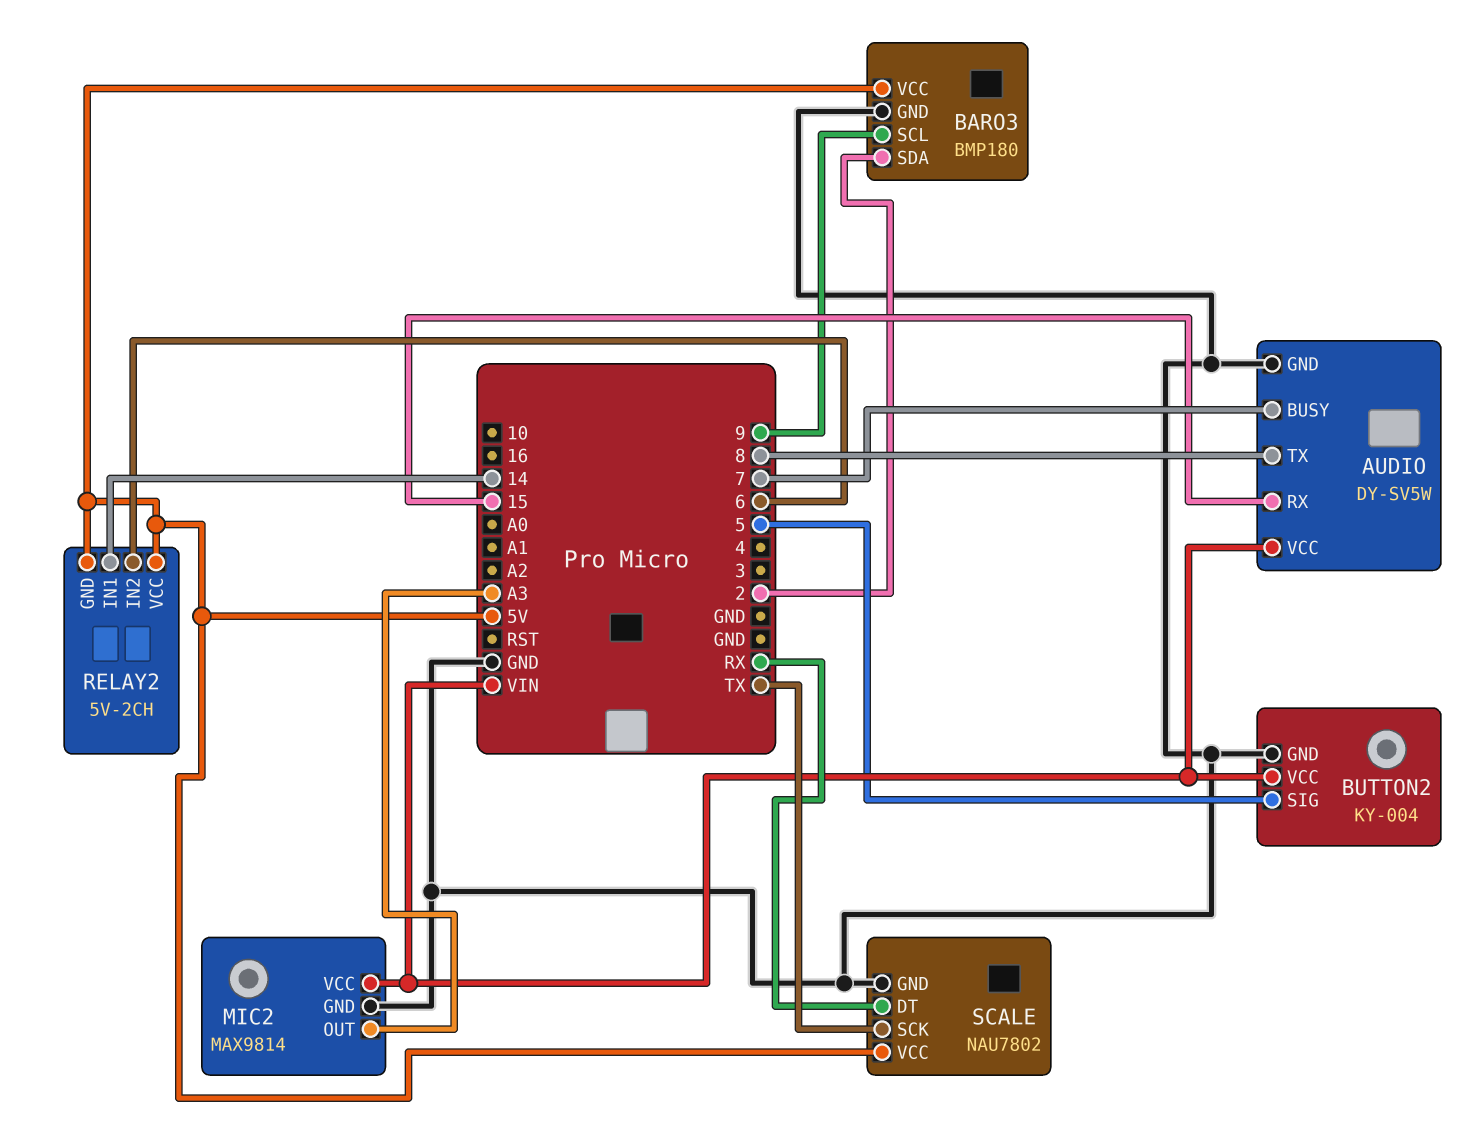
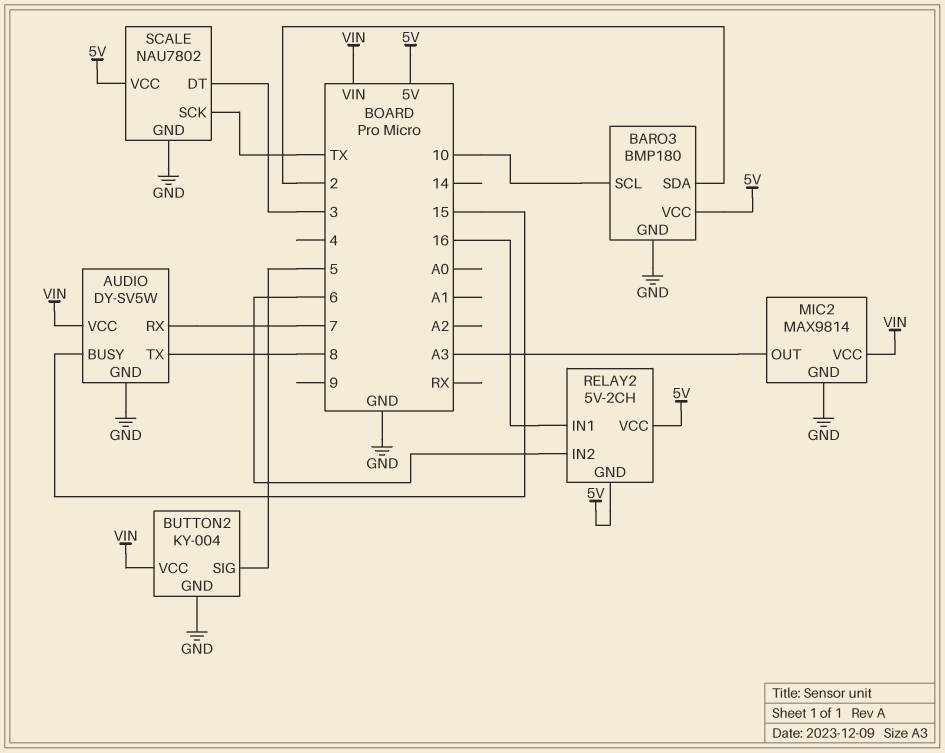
AUDIO pin BUSY: 7 -> 15
AUDIO pin RX: 15 -> 7
BARO3 pin SCL: 9 -> 10
RELAY2 pin IN1: 14 -> 16
SCALE pin DT: RX -> 3

